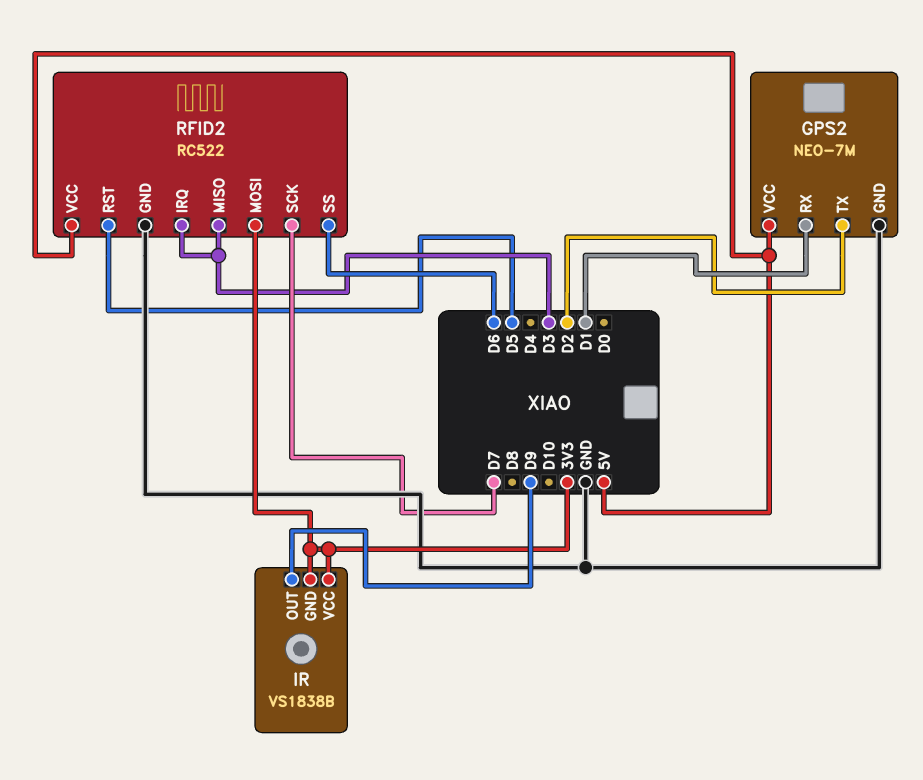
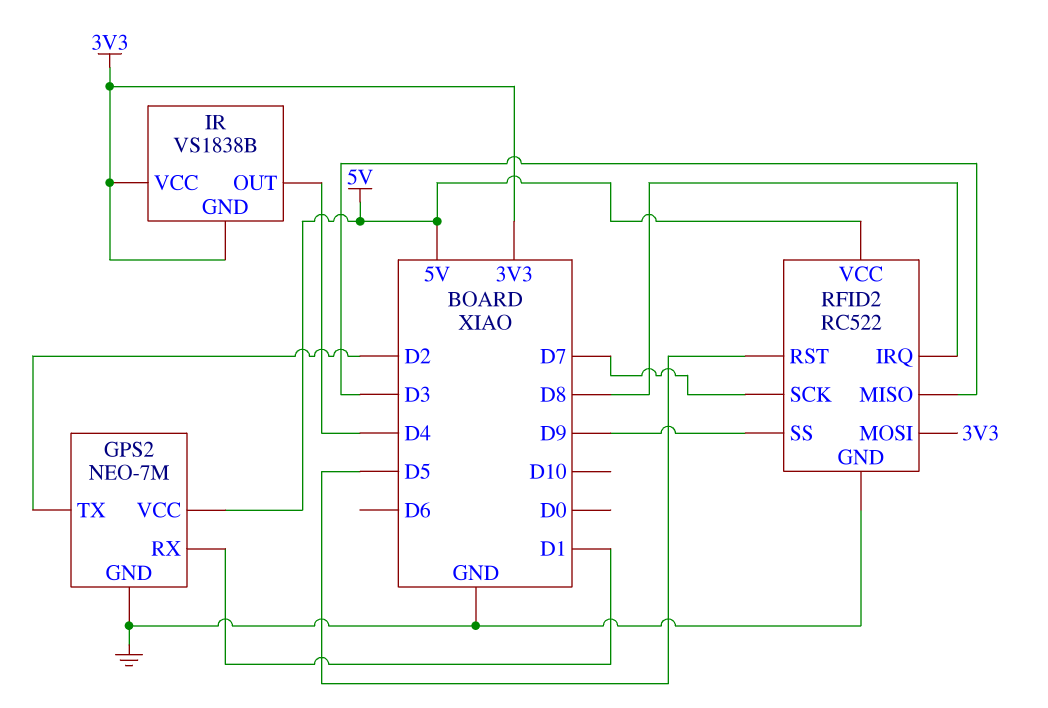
IR pin OUT: D9 -> D4
RFID2 pin IRQ: D3 -> D8
RFID2 pin SS: D6 -> D9

